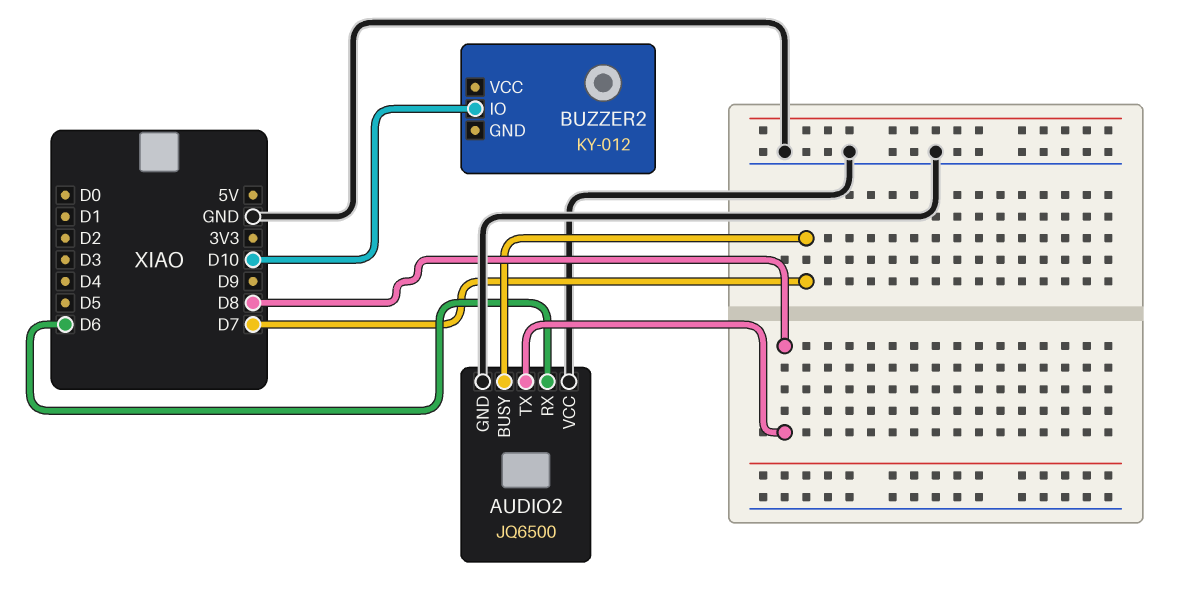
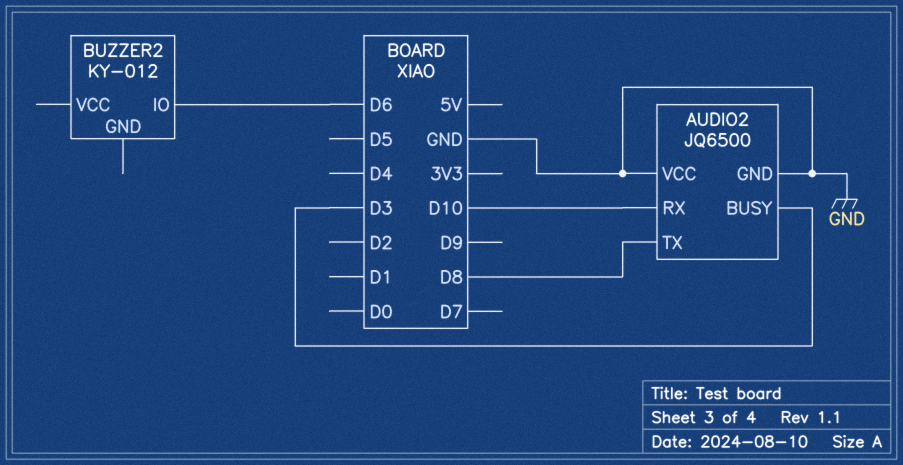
AUDIO2 pin BUSY: D7 -> D3
AUDIO2 pin RX: D6 -> D10
BUZZER2 pin IO: D10 -> D6

